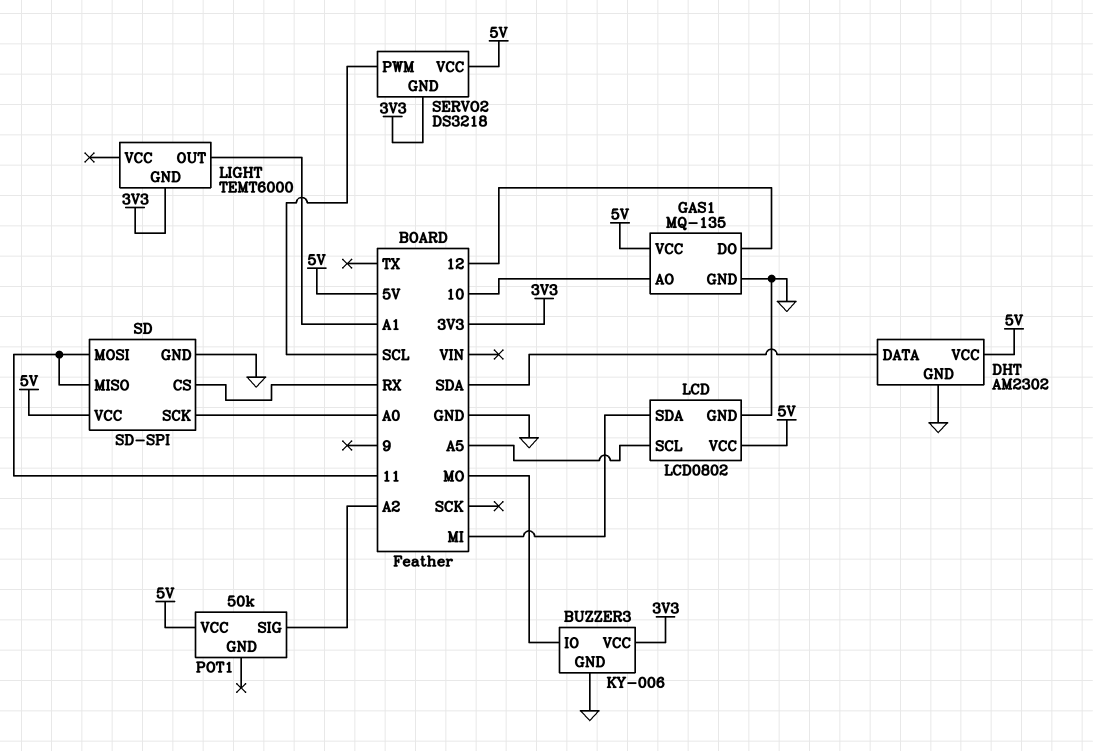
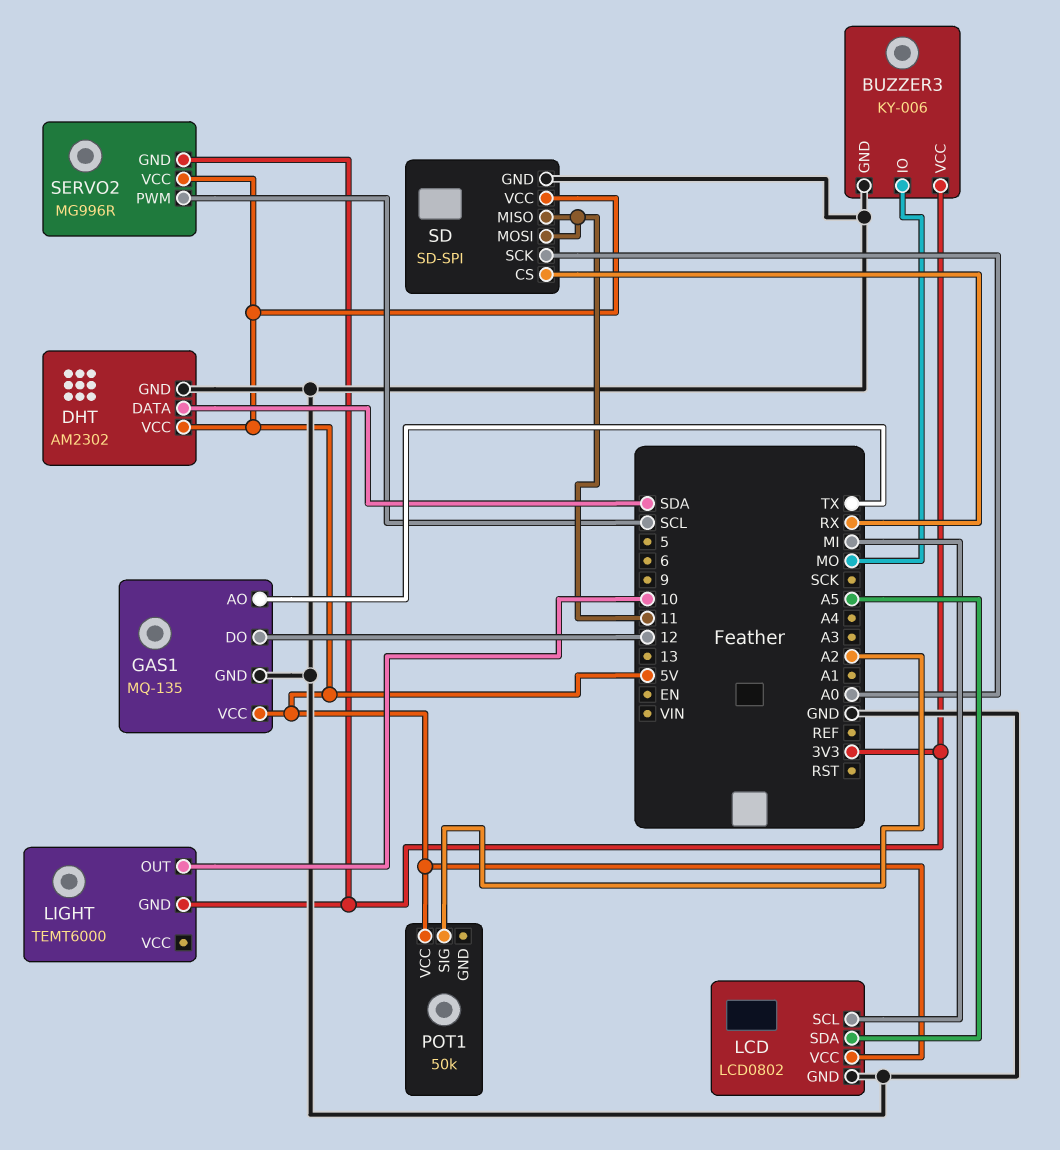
GAS1 pin AO: 10 -> TX
LCD pin SCL: A5 -> MI
LCD pin SDA: MI -> A5
LIGHT pin OUT: A1 -> 10
SERVO2: DS3218 -> MG996R

